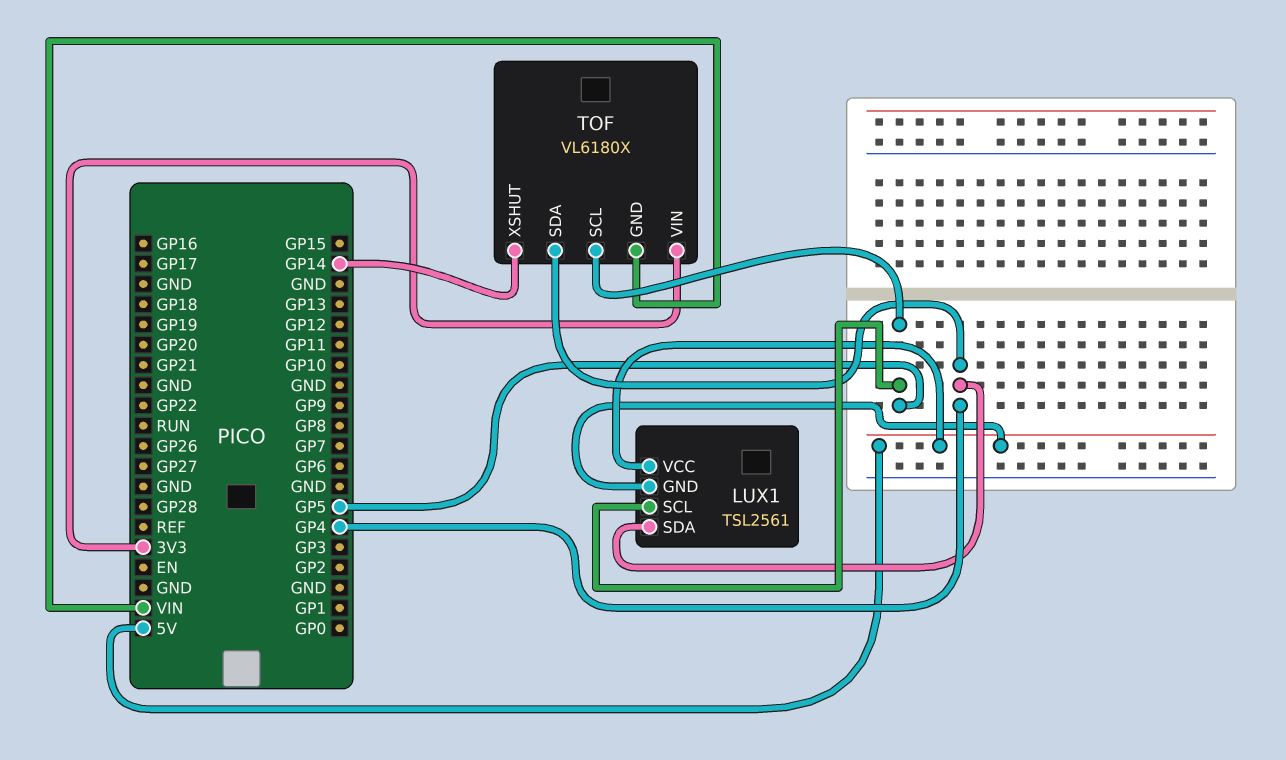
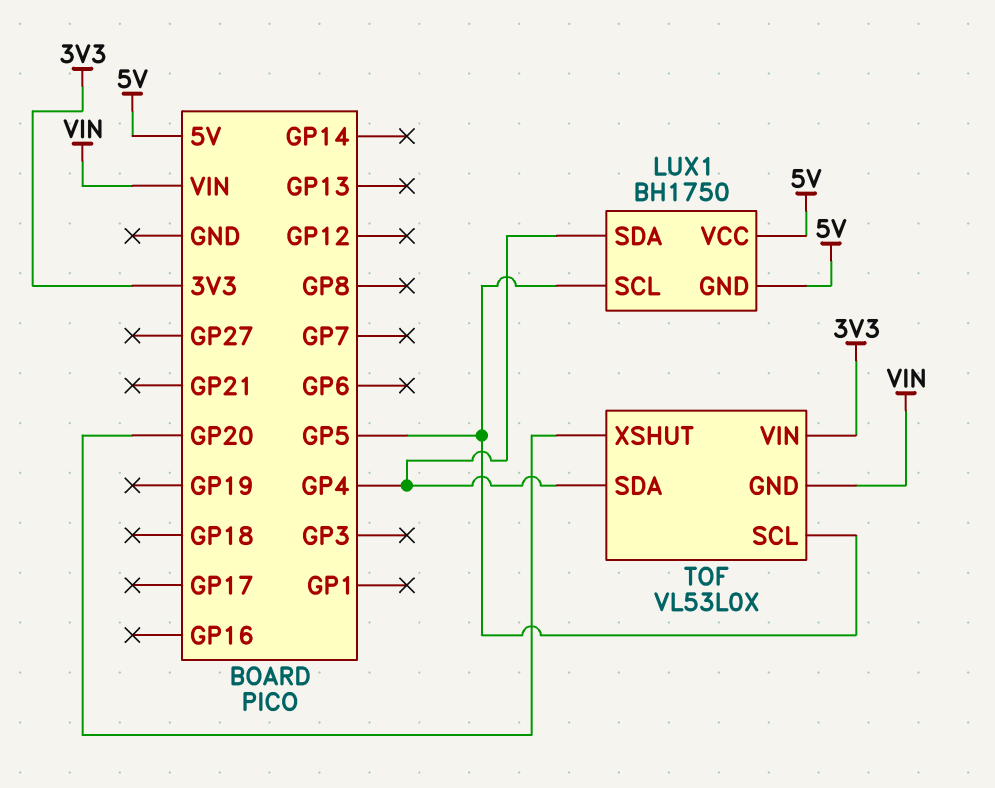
LUX1: TSL2561 -> BH1750
TOF: VL6180X -> VL53L0X
TOF pin XSHUT: GP14 -> GP20

